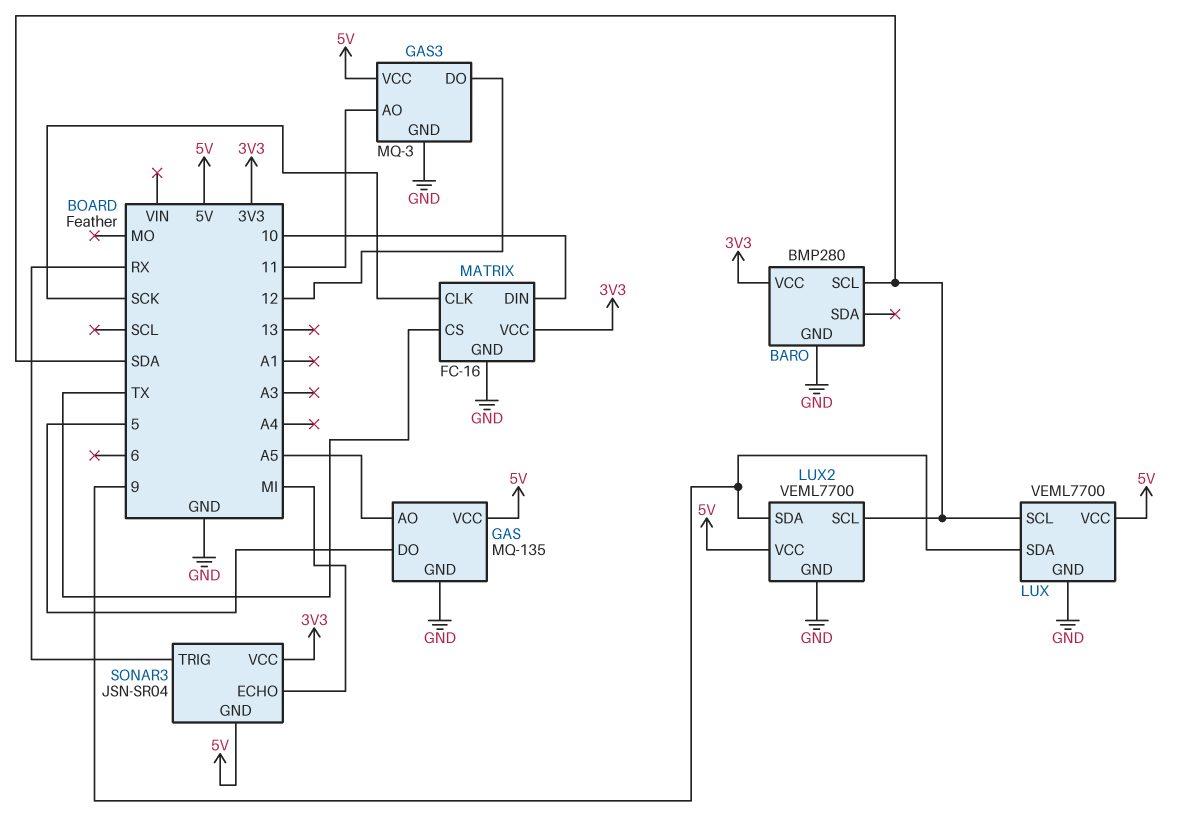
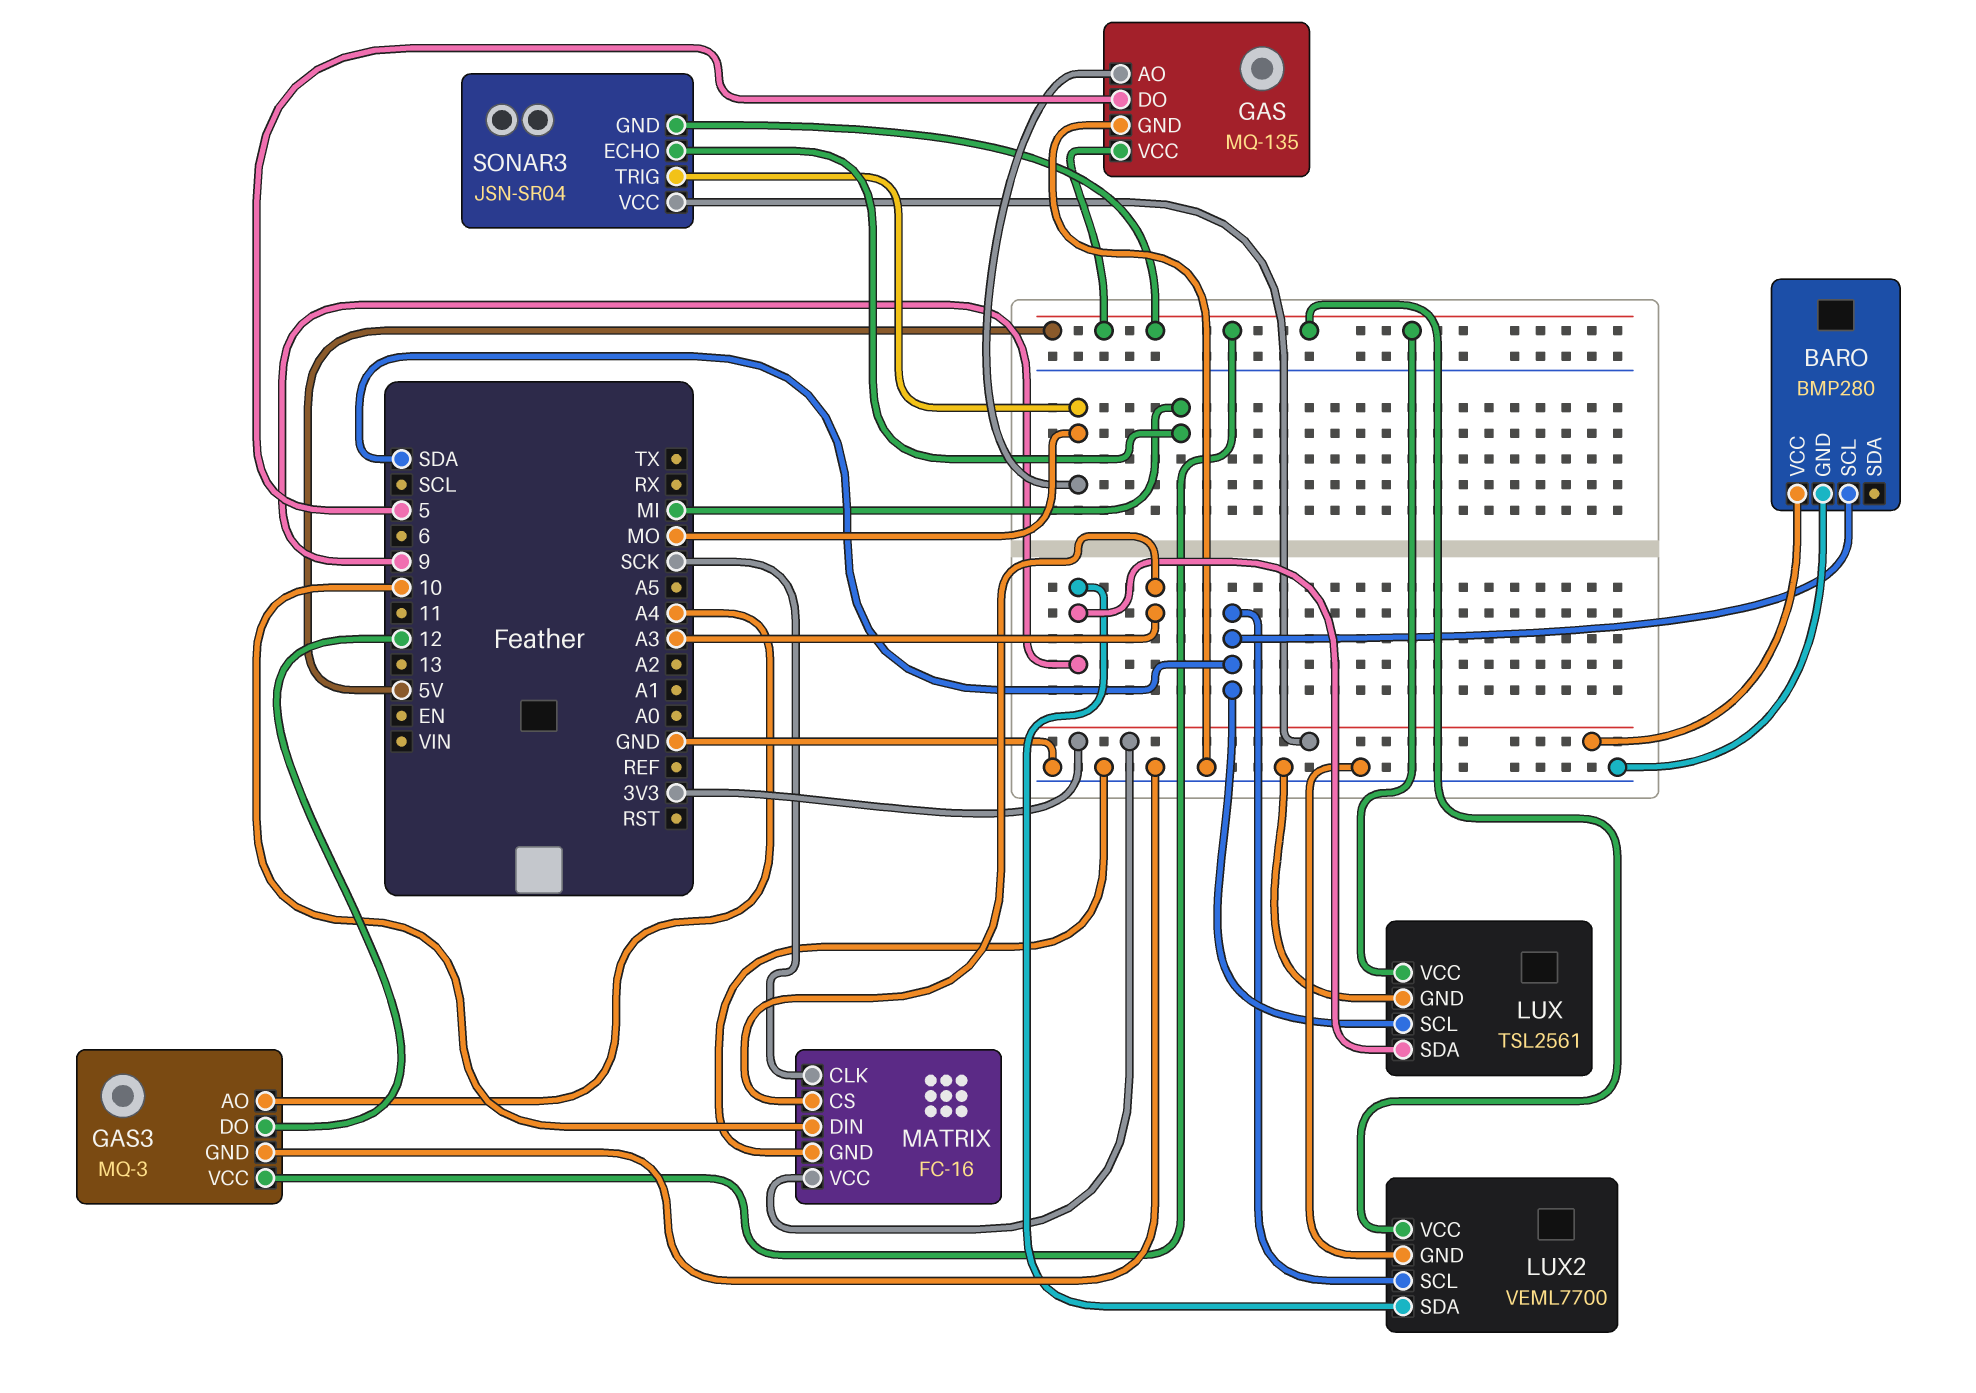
GAS pin AO: A5 -> MO
GAS3 pin AO: 11 -> A4
LUX: VEML7700 -> TSL2561
MATRIX pin CS: TX -> A3
SONAR3 pin TRIG: RX -> MO

